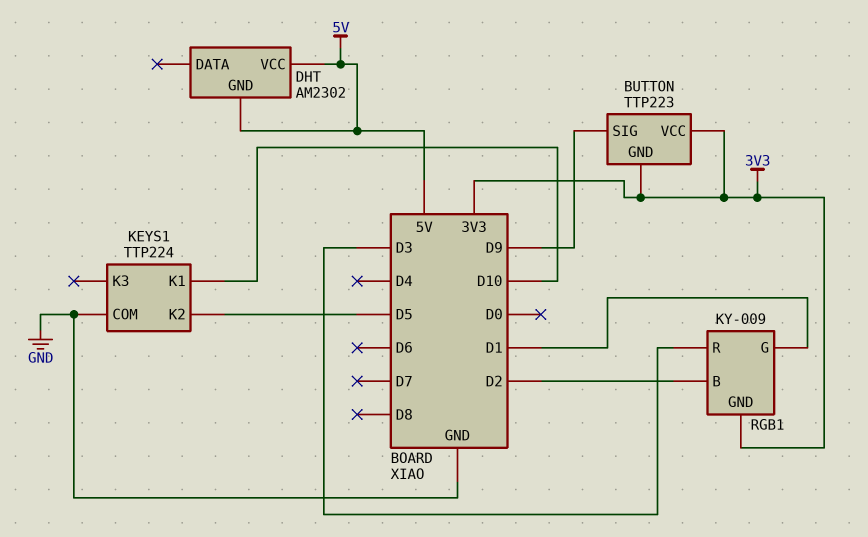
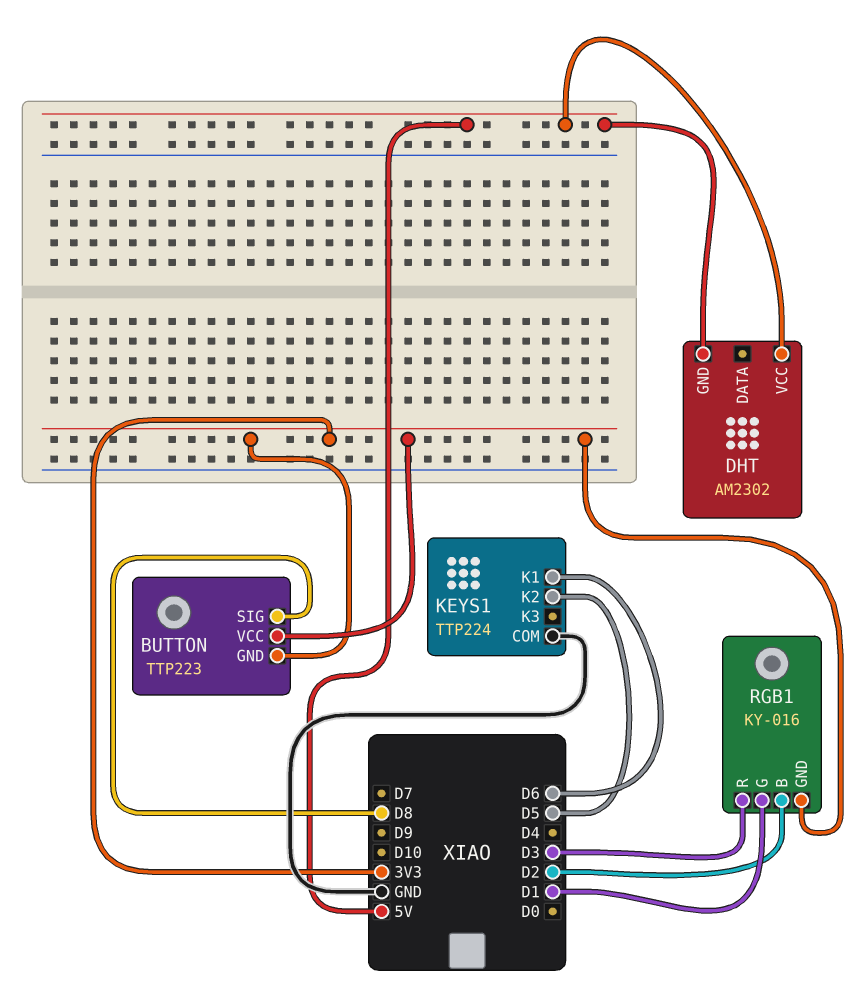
BUTTON pin SIG: D9 -> D8
KEYS1 pin K1: D10 -> D6
RGB1: KY-009 -> KY-016

